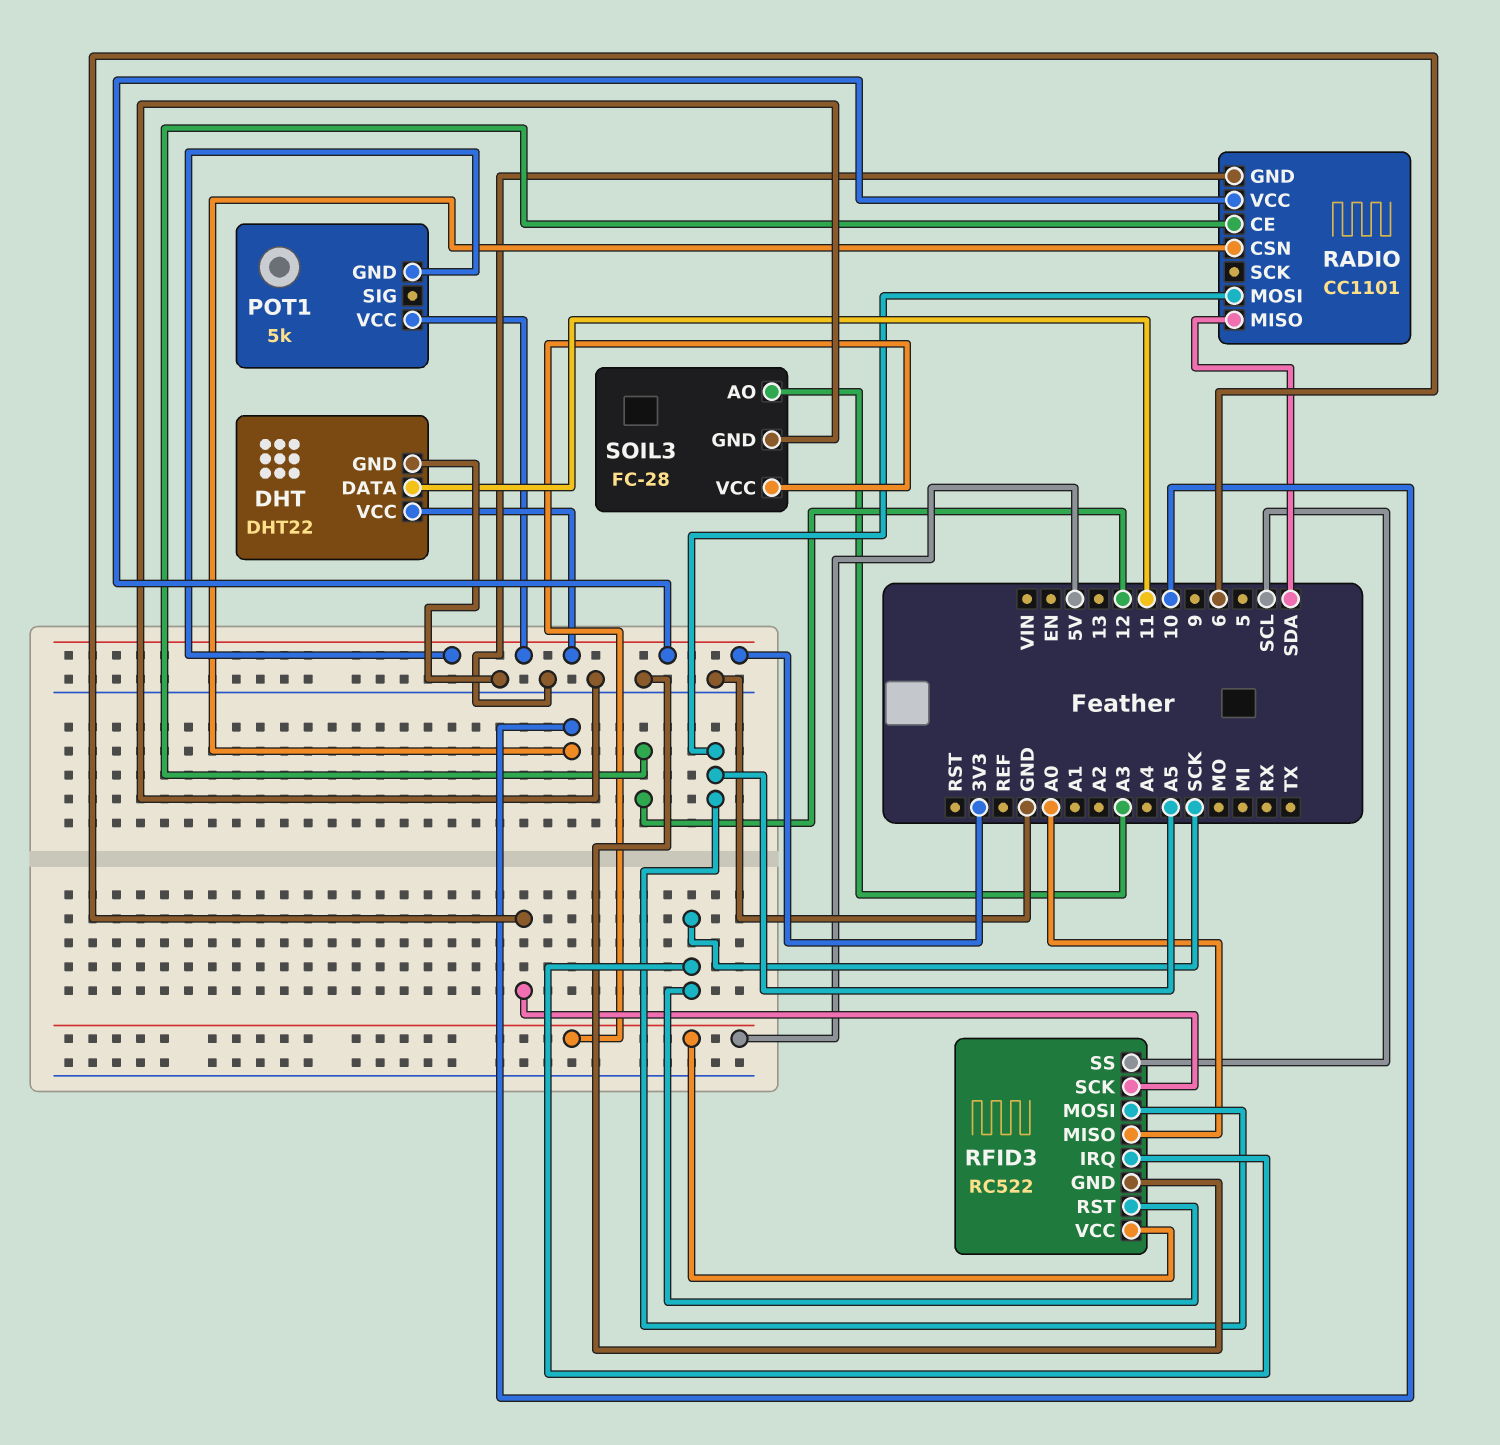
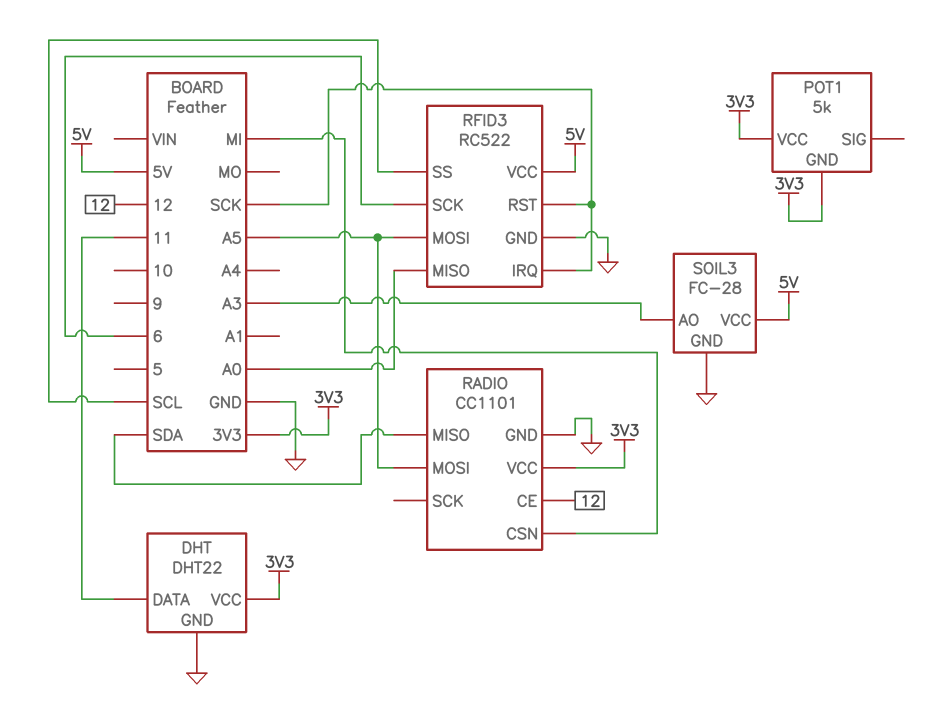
RADIO pin CSN: 10 -> MI

